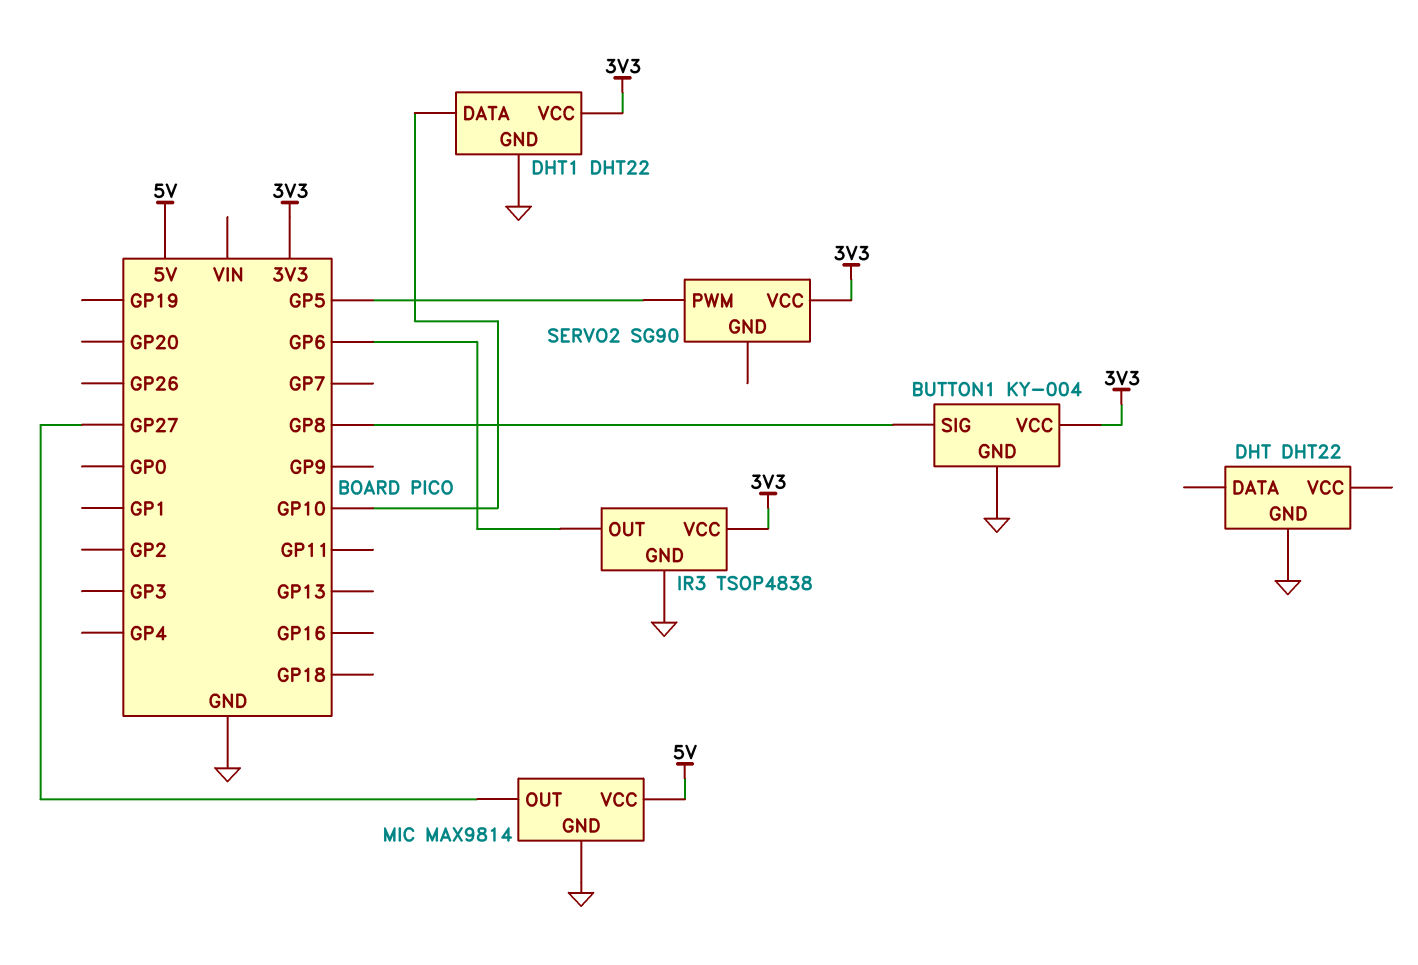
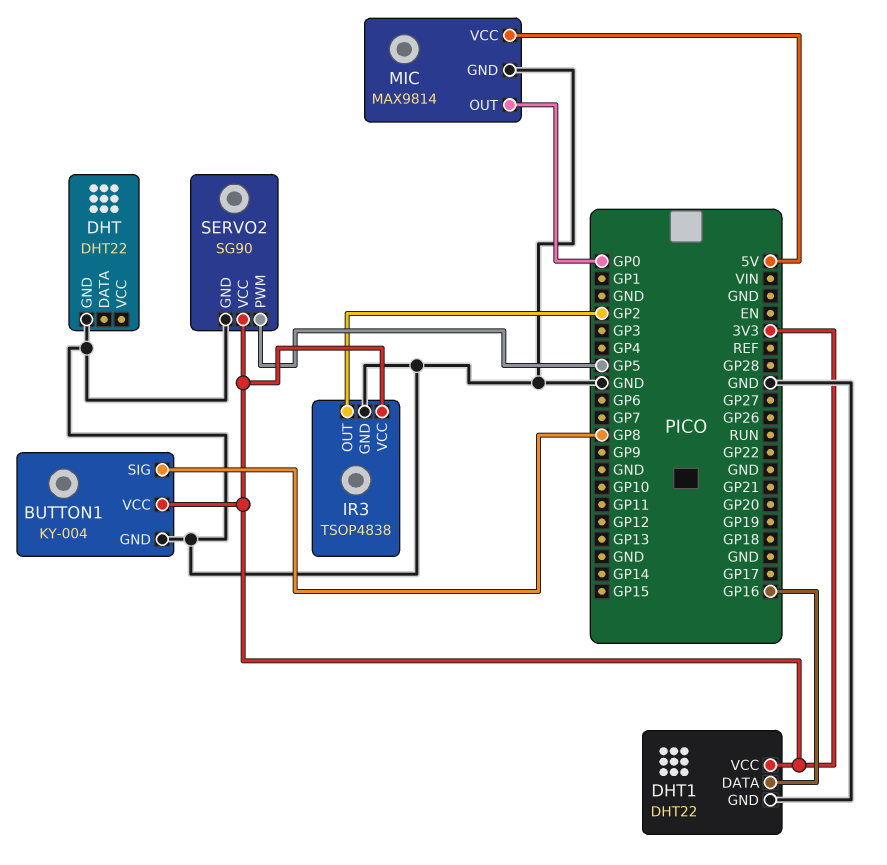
DHT1 pin DATA: GP10 -> GP16
IR3 pin OUT: GP6 -> GP2
MIC pin OUT: GP27 -> GP0
SERVO2 pin GND: none -> GND

